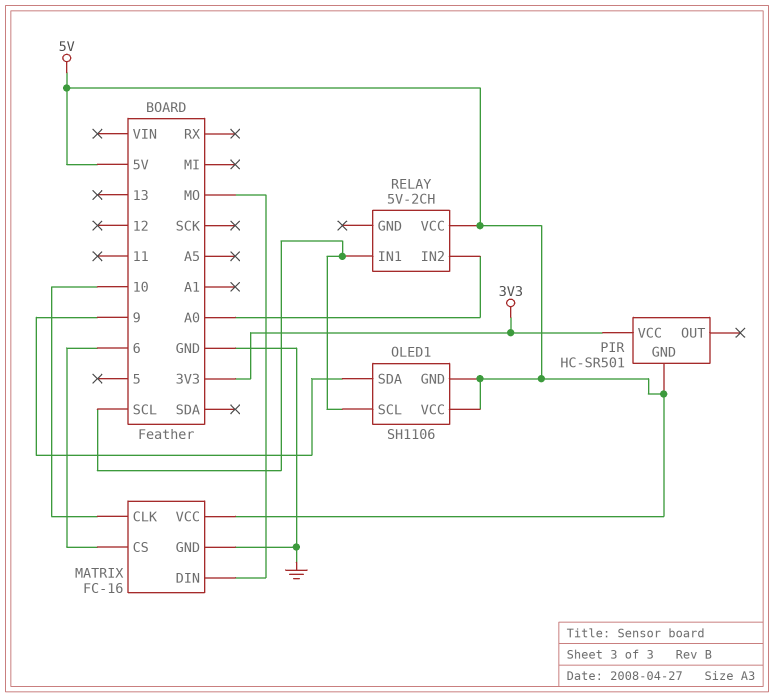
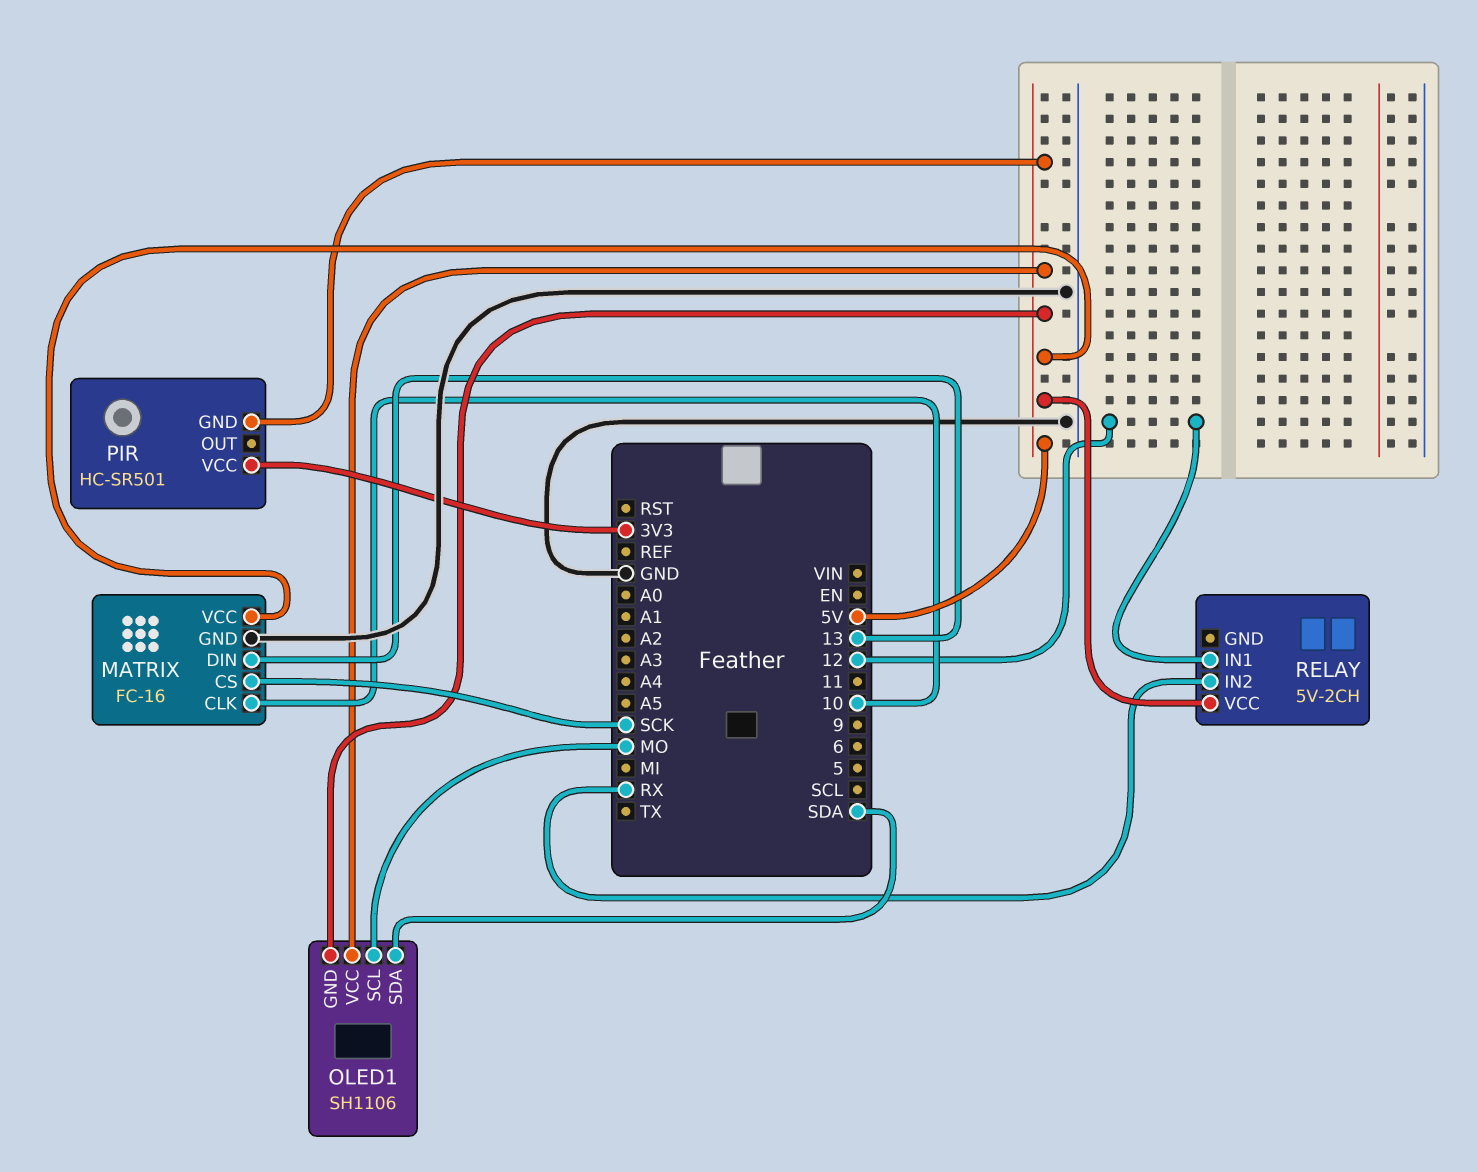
MATRIX pin CS: 6 -> SCK
MATRIX pin DIN: MO -> 13
OLED1 pin SCL: SCL -> MO
OLED1 pin SDA: 9 -> SDA
RELAY pin IN1: SCL -> 12
RELAY pin IN2: A0 -> RX

